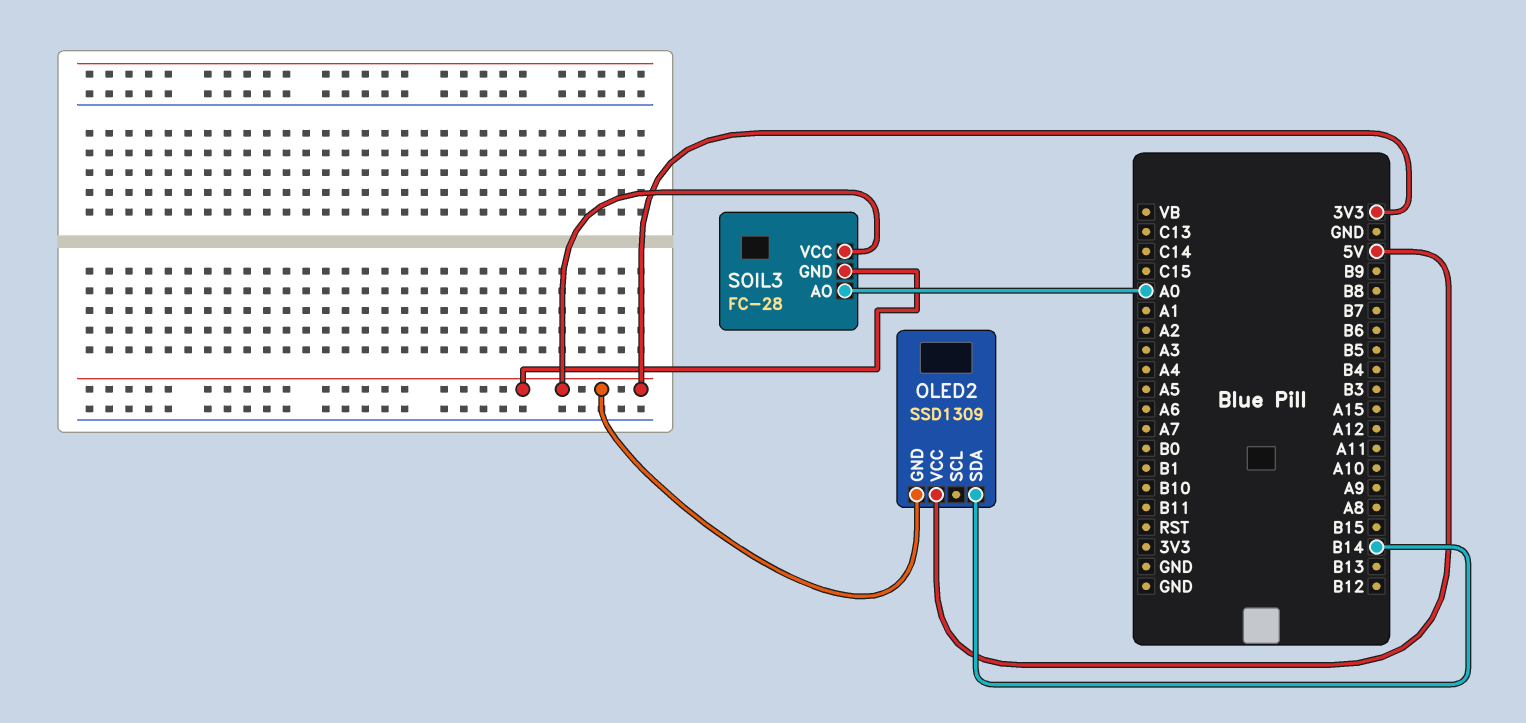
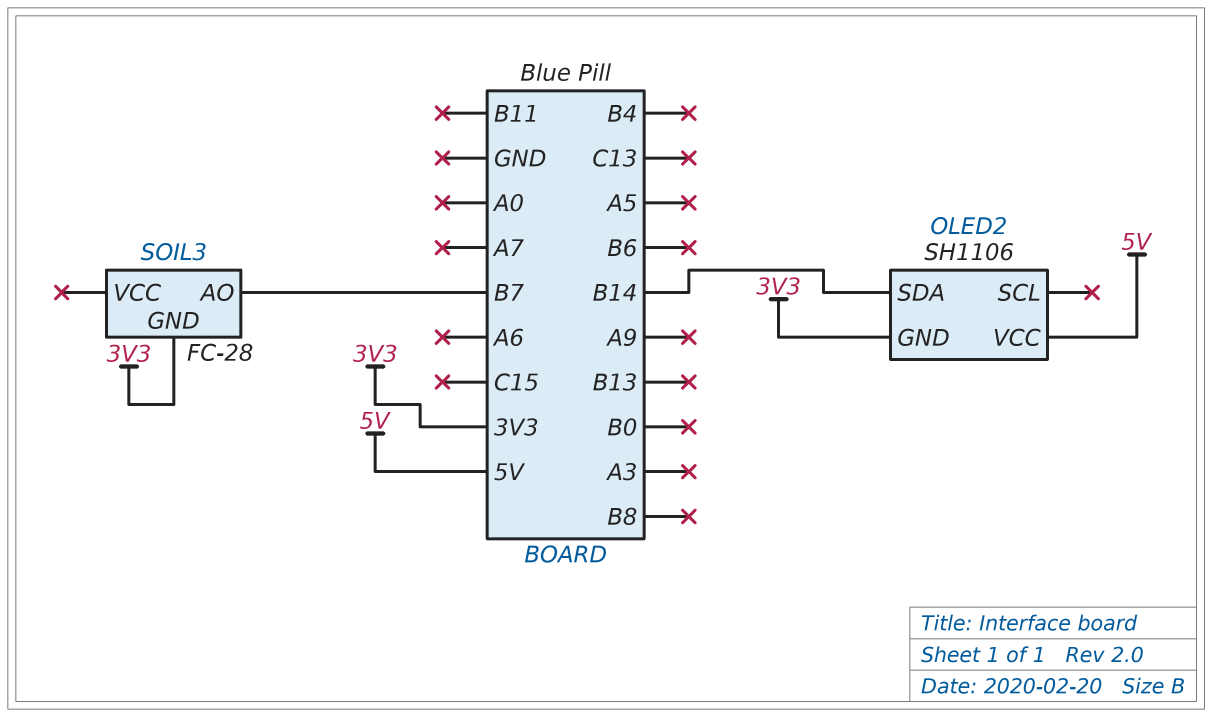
OLED2: SSD1309 -> SH1106
SOIL3 pin AO: A0 -> B7
SOIL3 pin VCC: 3V3 -> none

